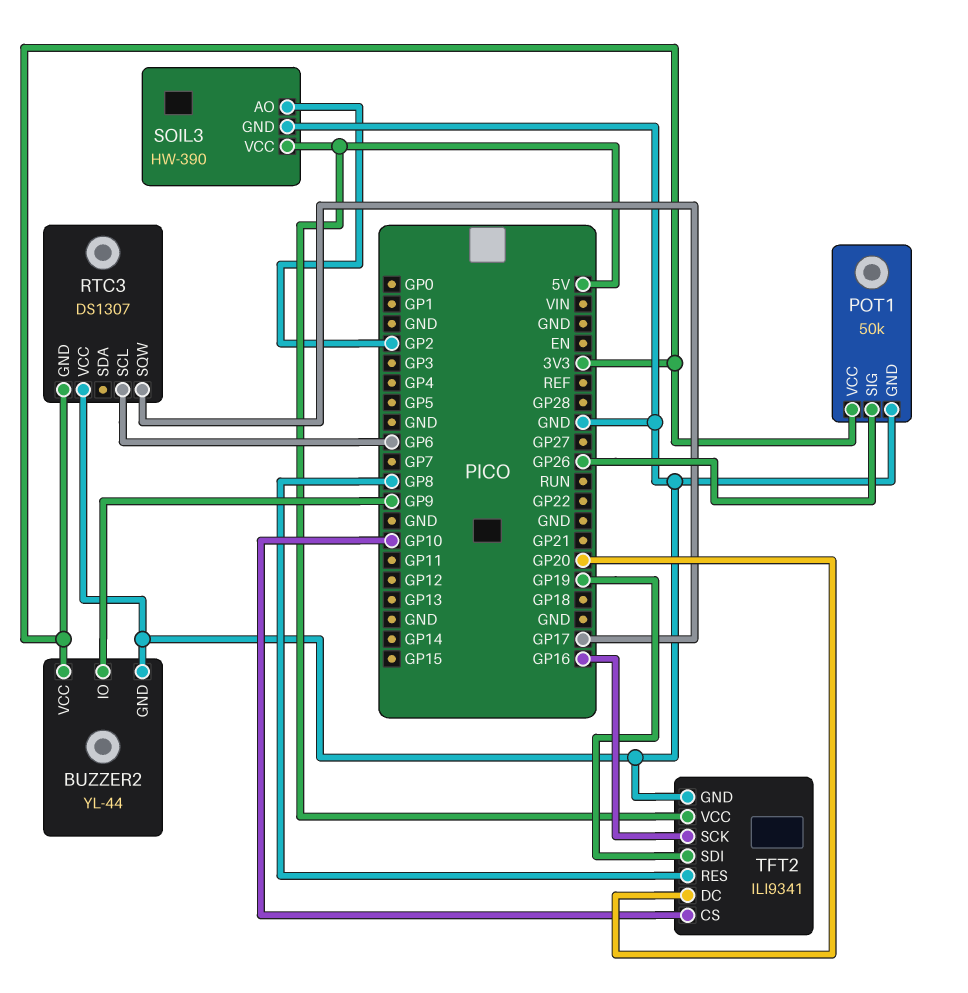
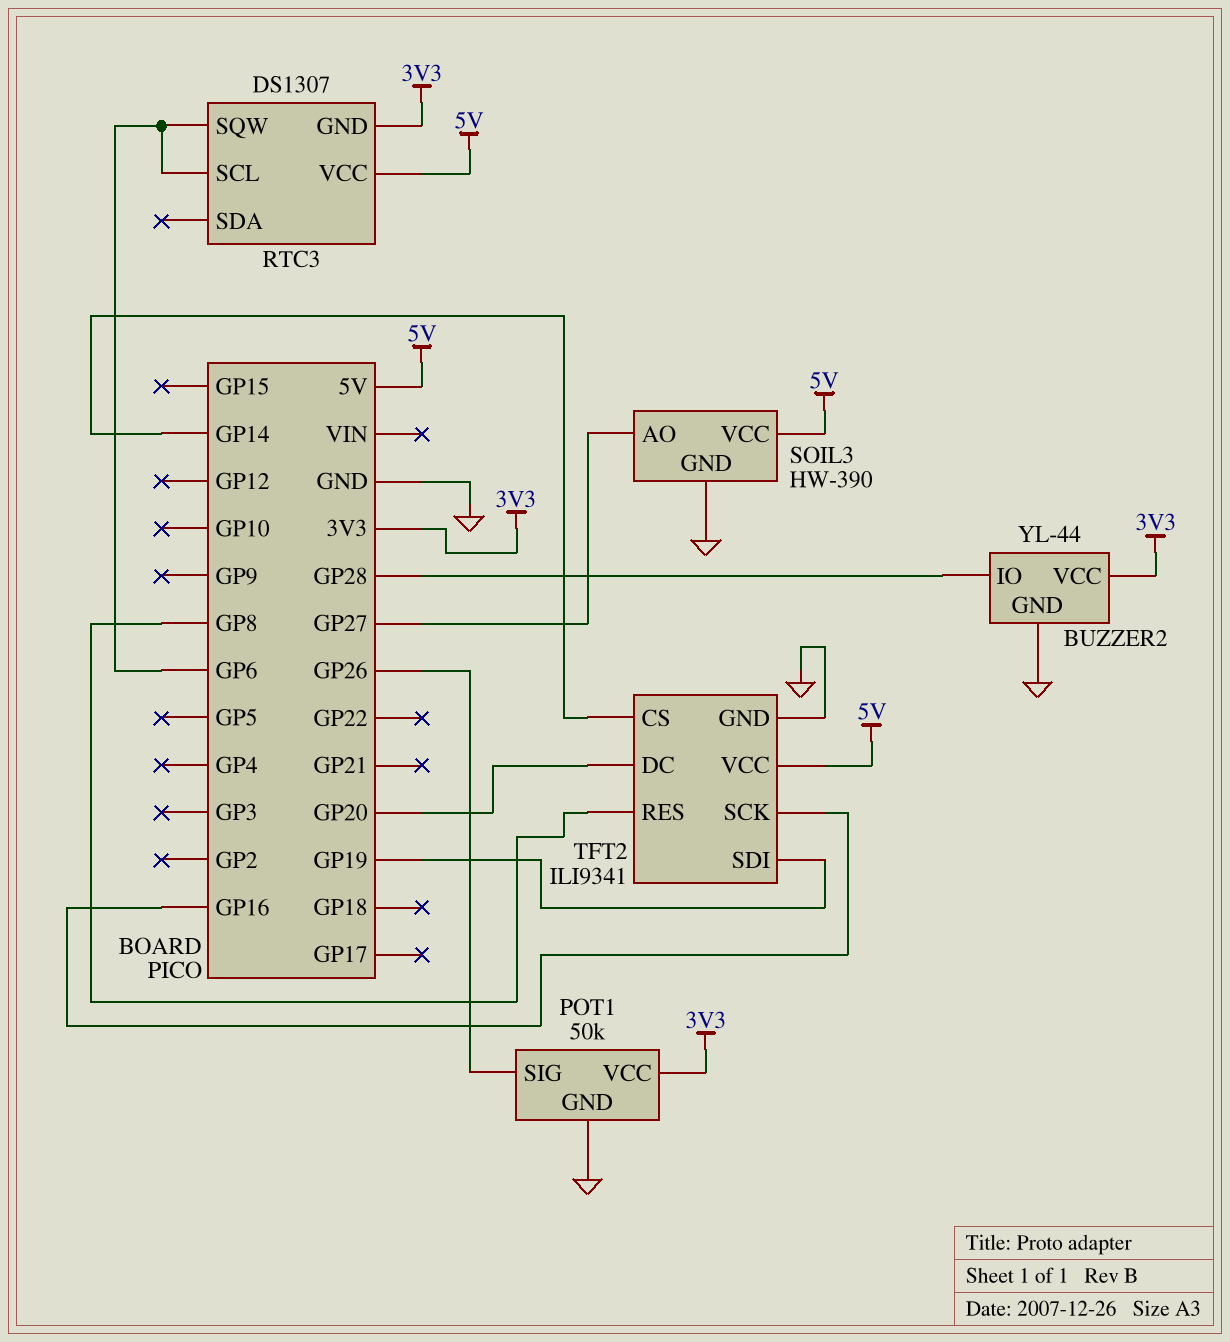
BUZZER2 pin IO: GP9 -> GP28
RTC3 pin SQW: GP17 -> GP6
RTC3 pin VCC: GND -> 5V
SOIL3 pin AO: GP2 -> GP27
TFT2 pin CS: GP10 -> GP14

